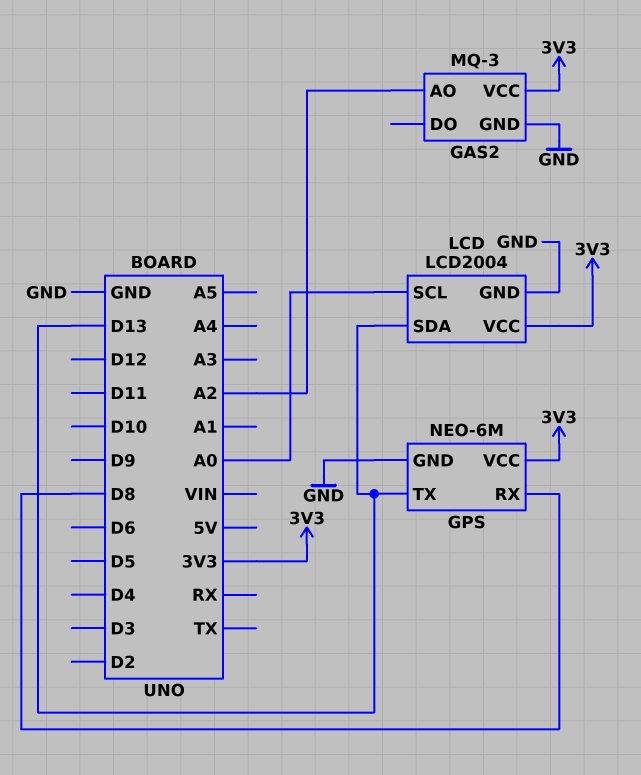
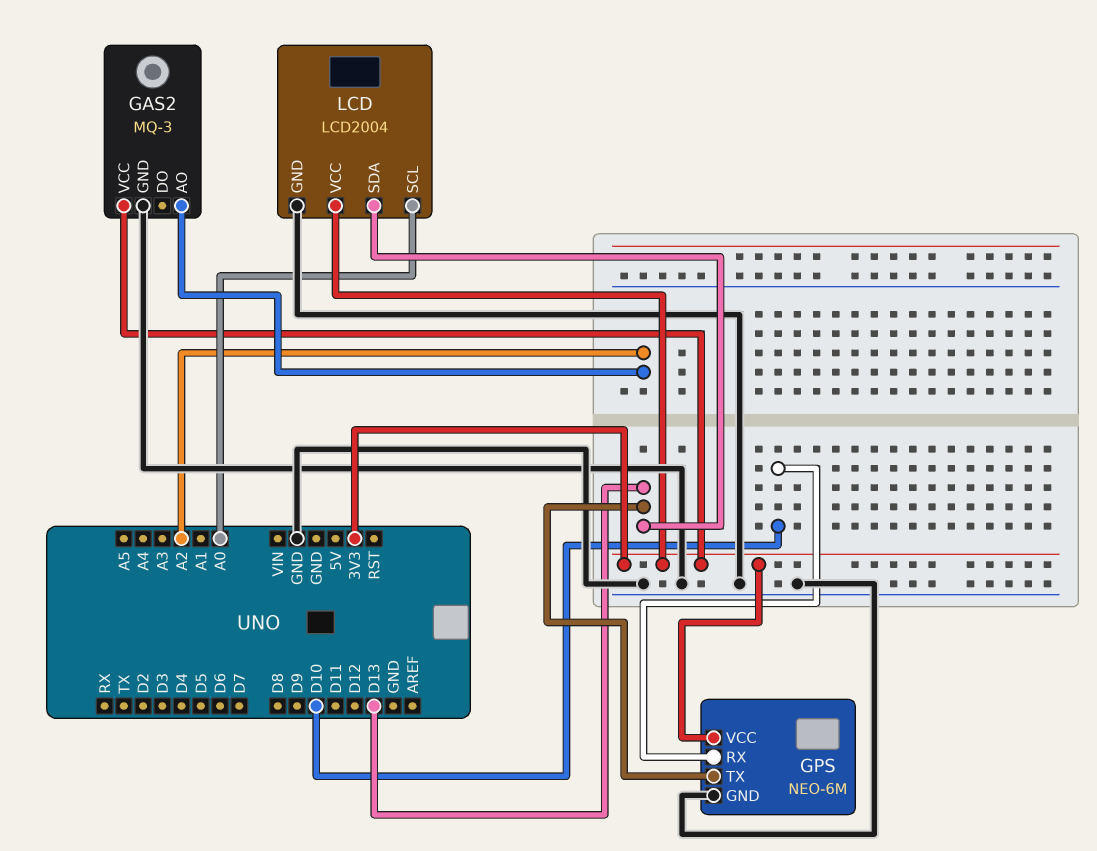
GPS pin RX: D8 -> D10

